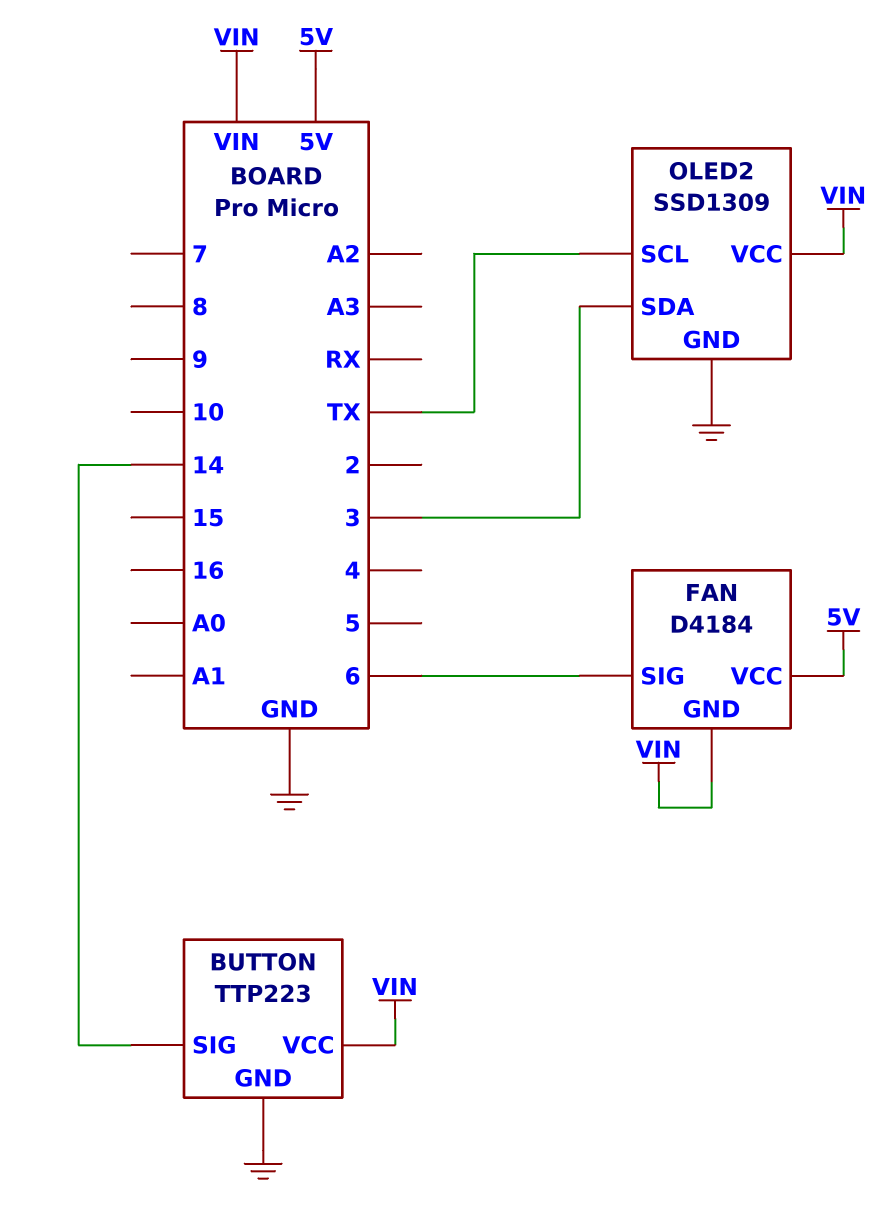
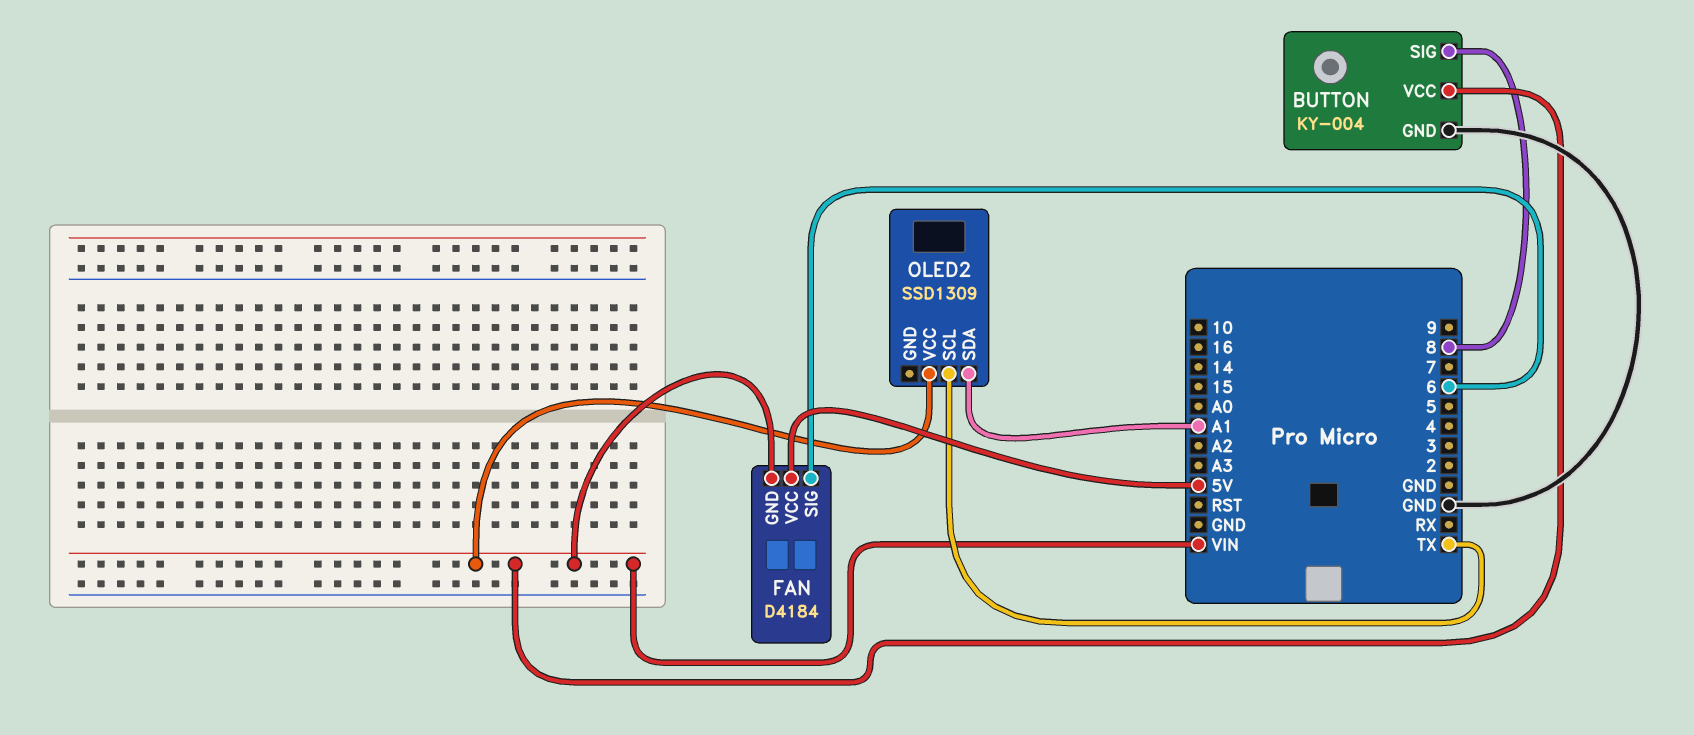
BUTTON: TTP223 -> KY-004
BUTTON pin SIG: 14 -> 8
OLED2 pin GND: GND -> none
OLED2 pin SDA: 3 -> A1

